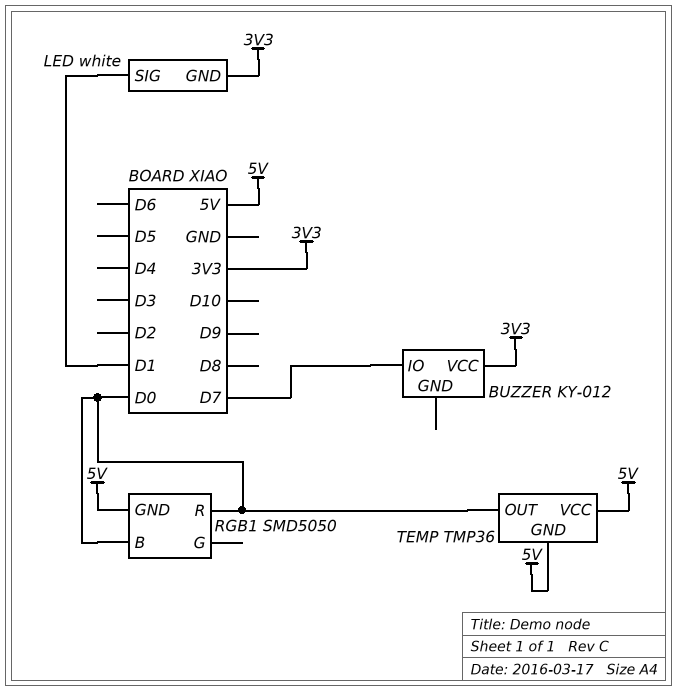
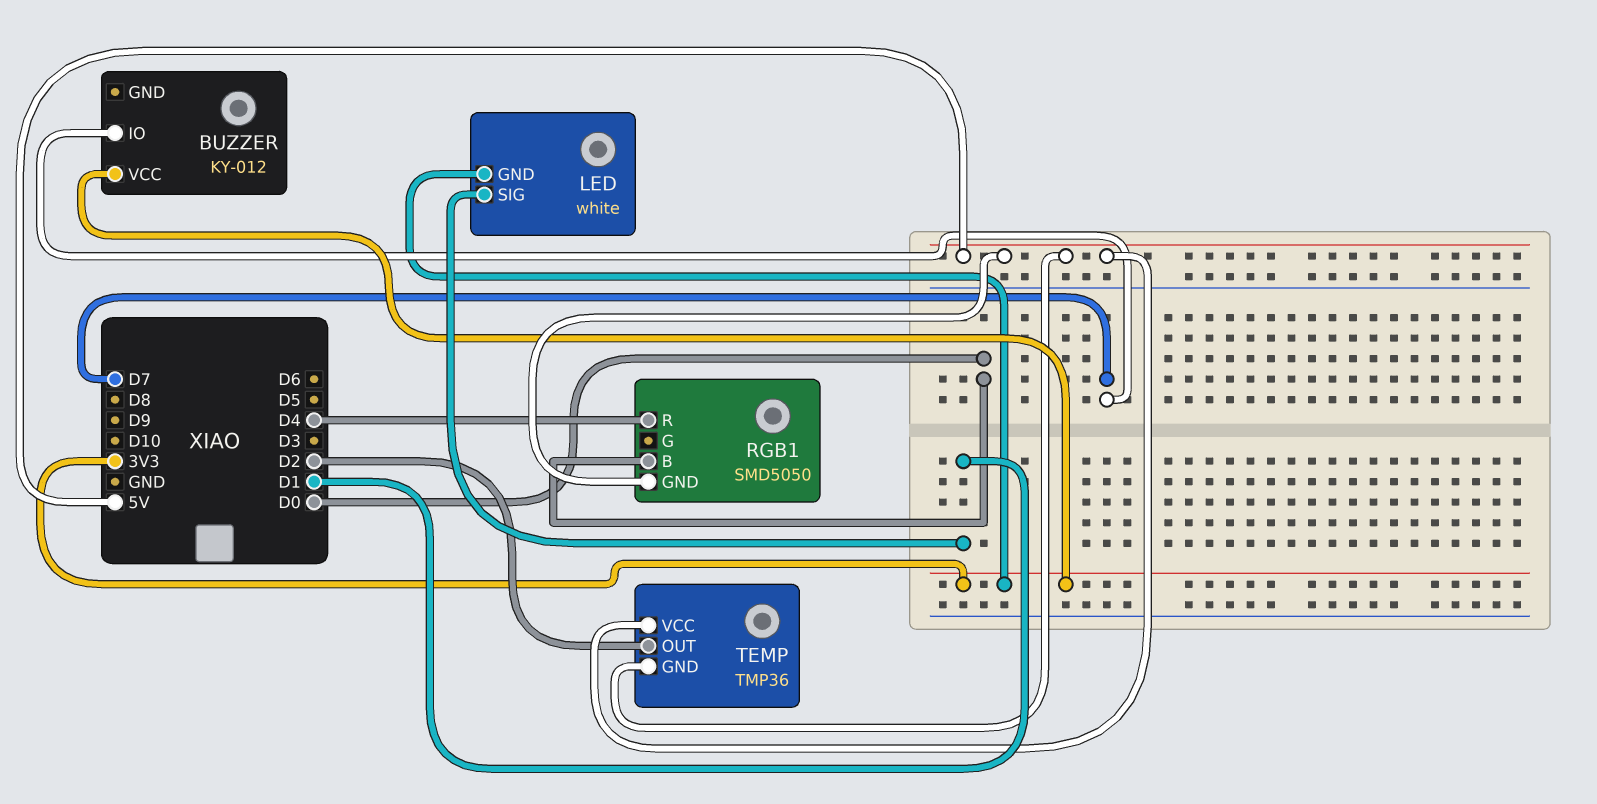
RGB1 pin R: D0 -> D4
TEMP pin OUT: D0 -> D2

